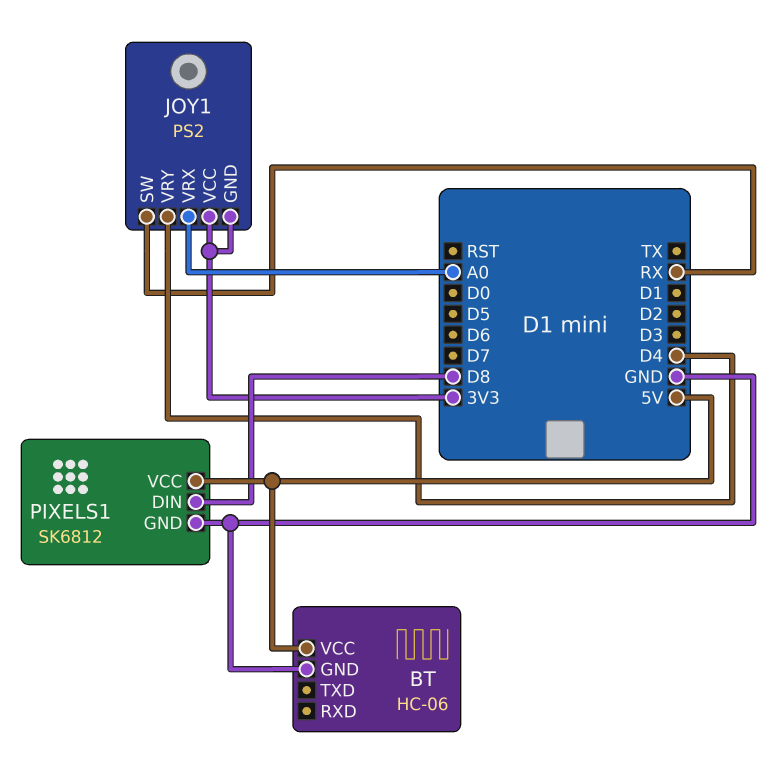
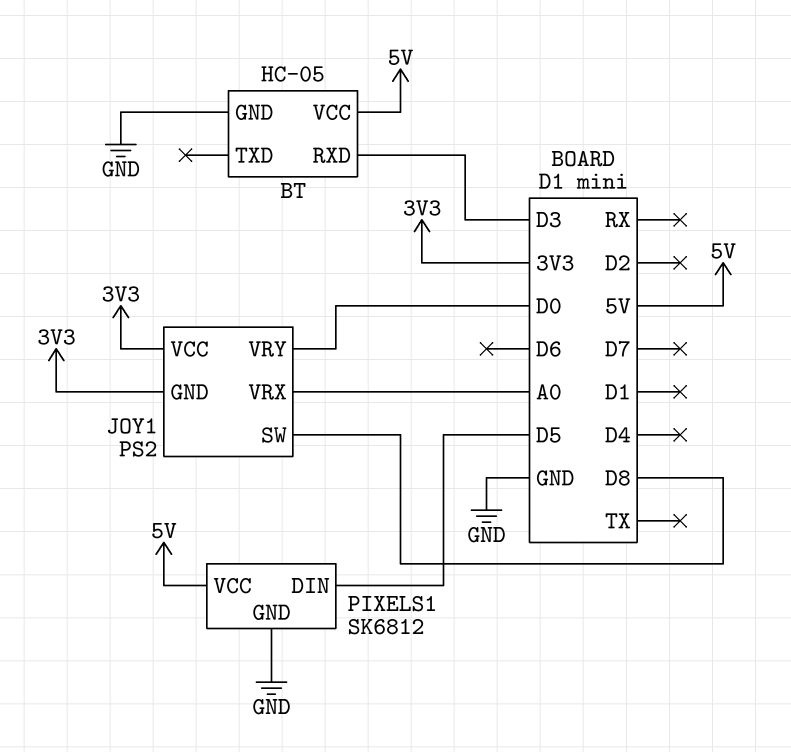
BT: HC-06 -> HC-05
BT pin RXD: none -> D3
JOY1 pin SW: RX -> D8
JOY1 pin VRY: D4 -> D0
PIXELS1 pin DIN: D8 -> D5

